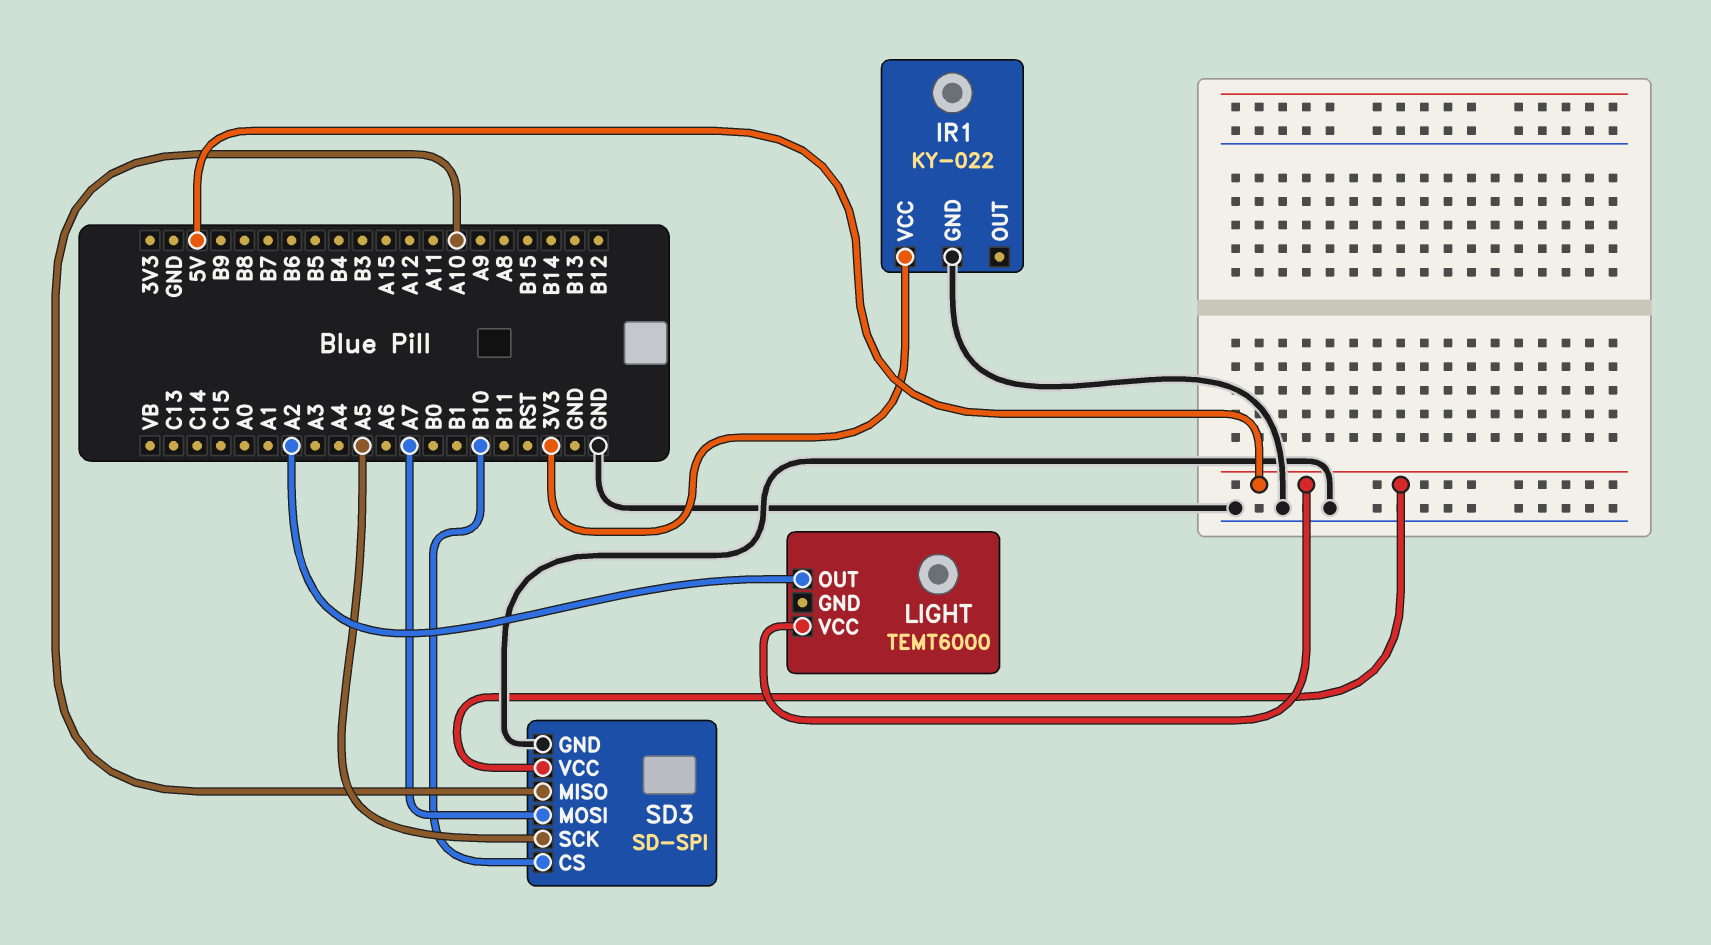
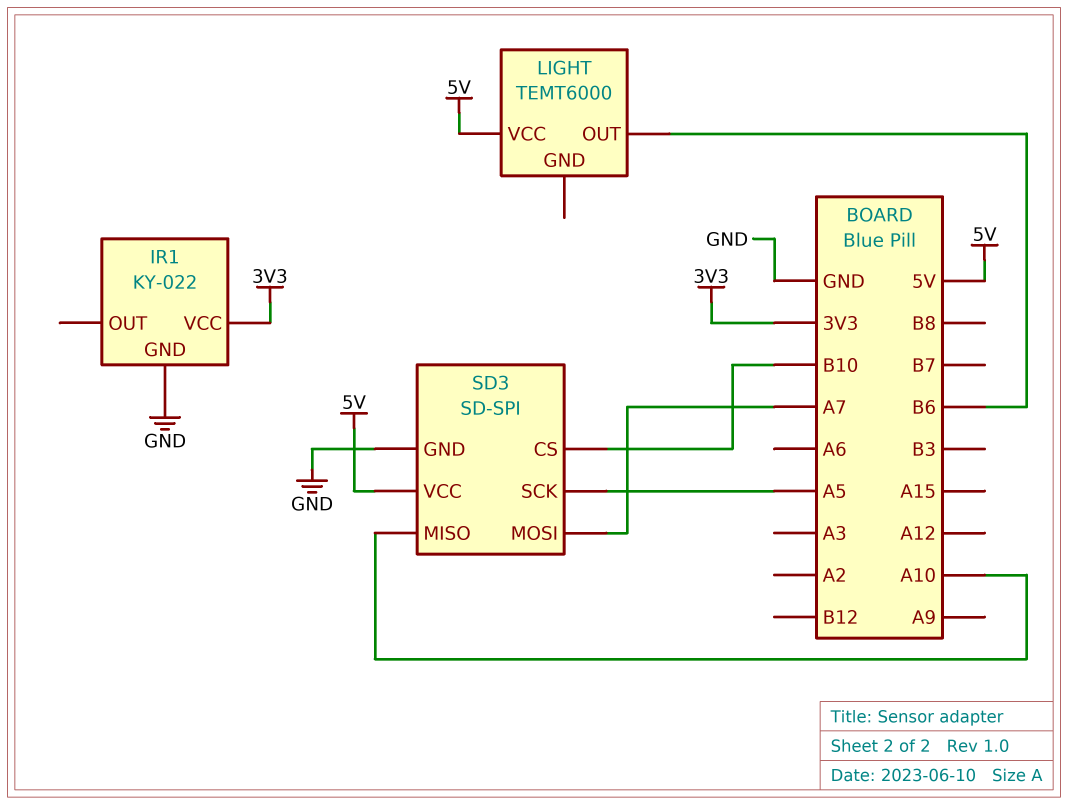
LIGHT pin OUT: A2 -> B6

